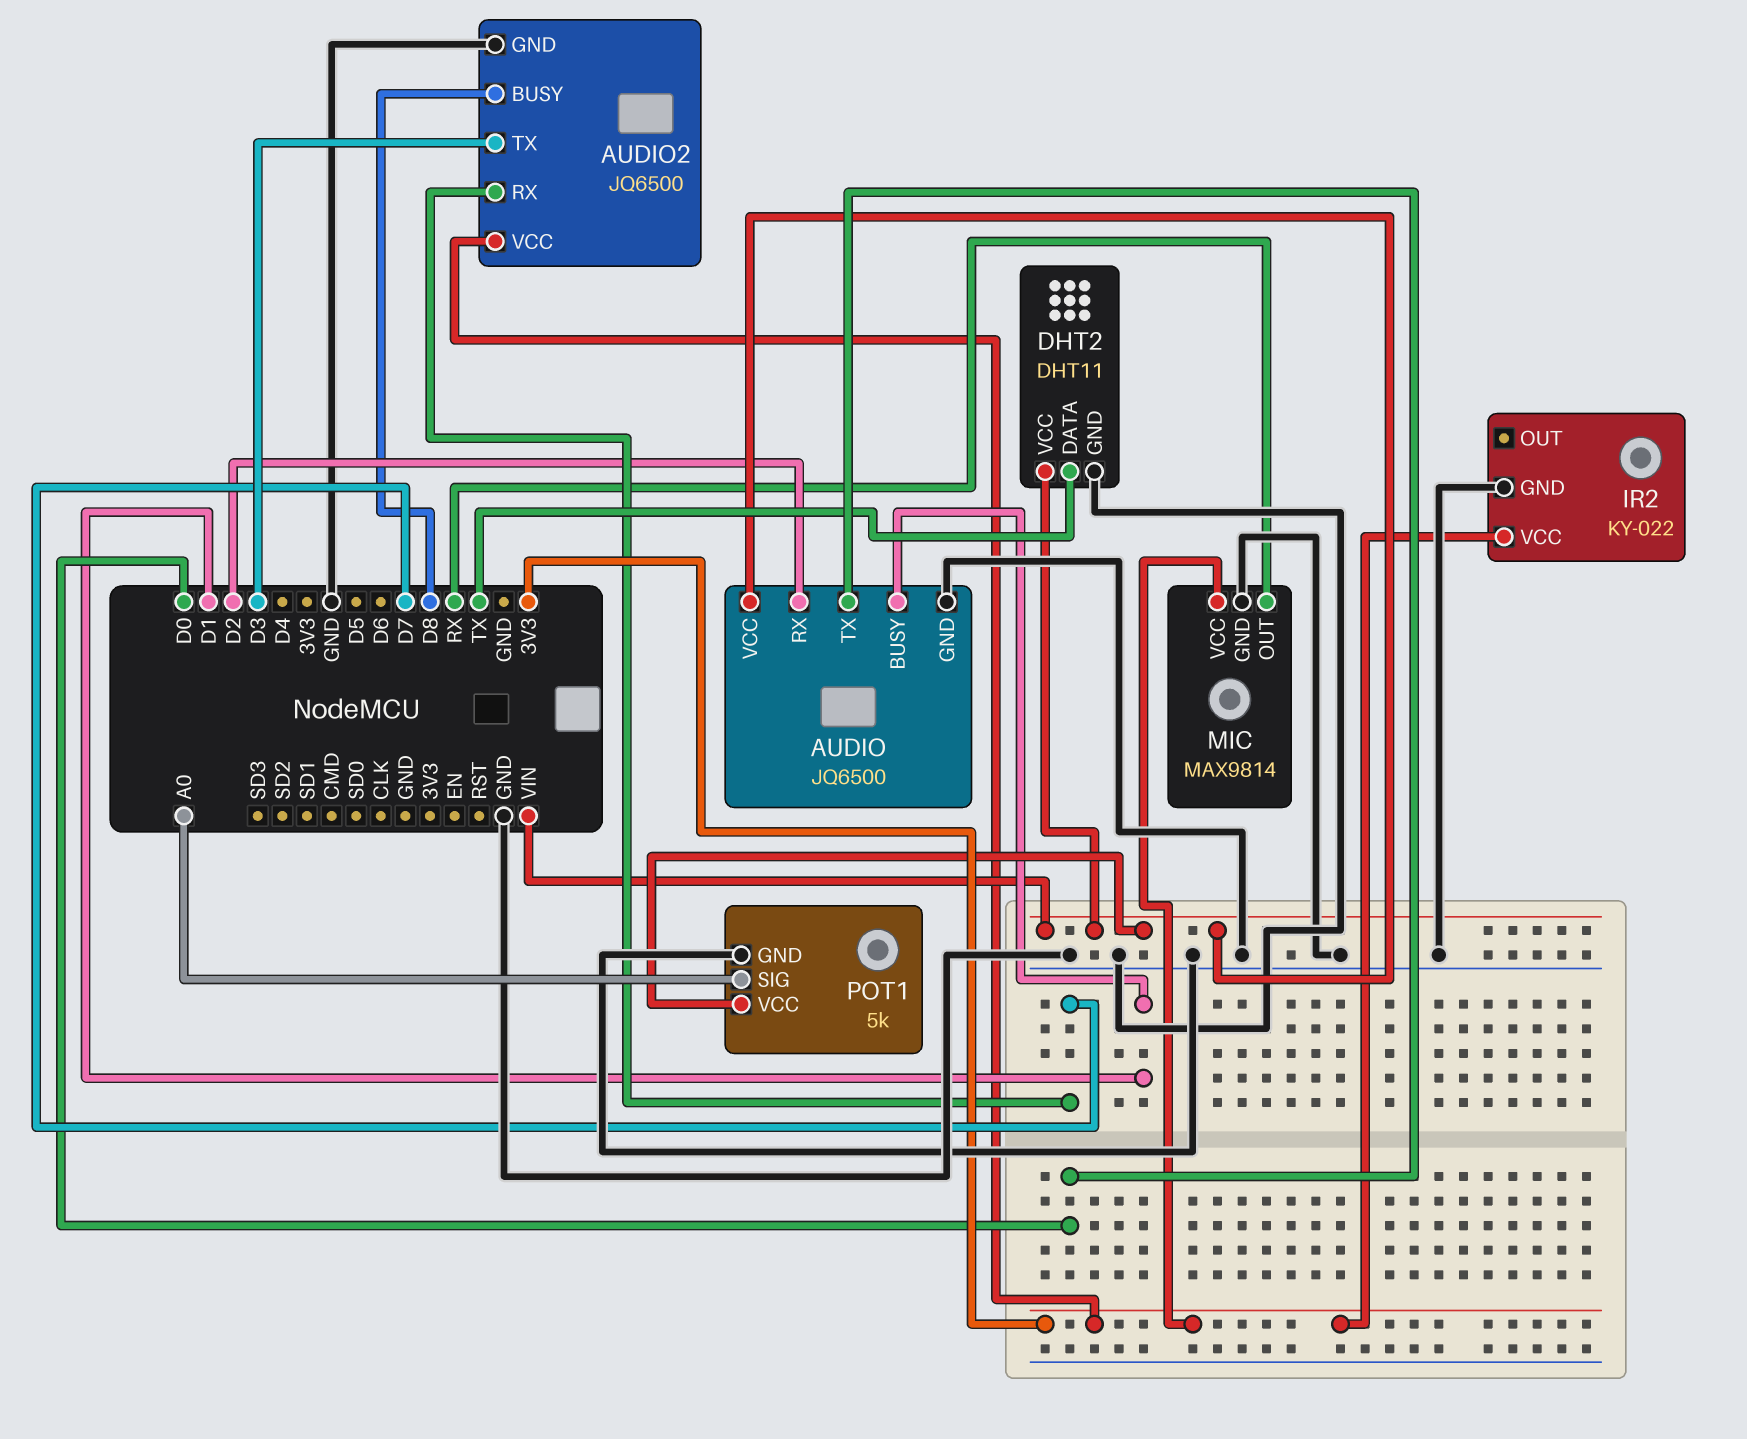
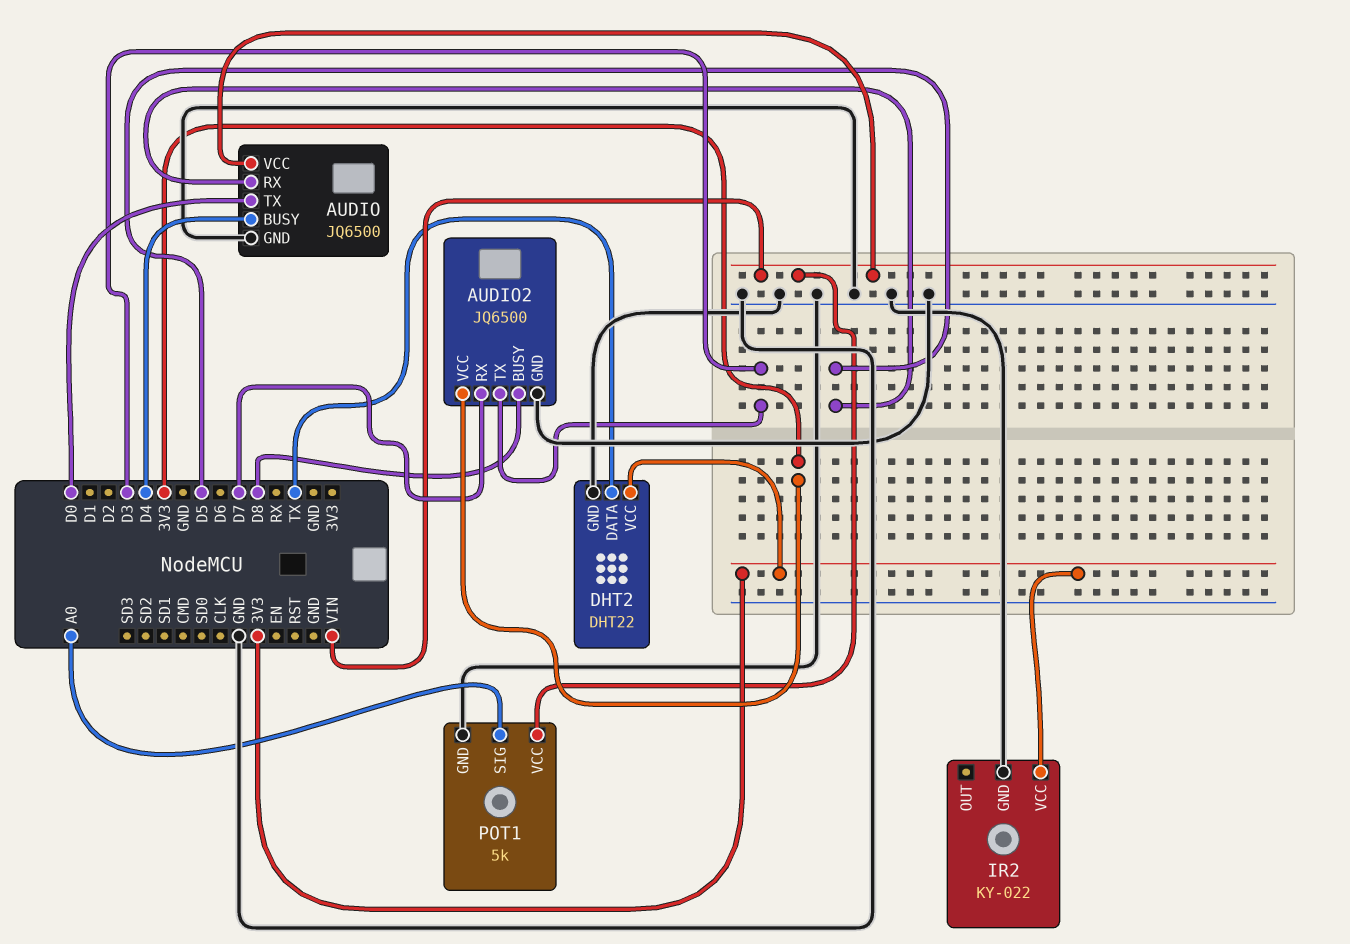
AUDIO pin BUSY: D1 -> D4
AUDIO pin RX: D2 -> D5
DHT2: DHT11 -> DHT22
DHT2 pin VCC: VIN -> 3V3
MIC: MAX9814 -> none
MIC pin GND: GND -> none
MIC pin OUT: RX -> none
MIC pin VCC: 3V3 -> none

